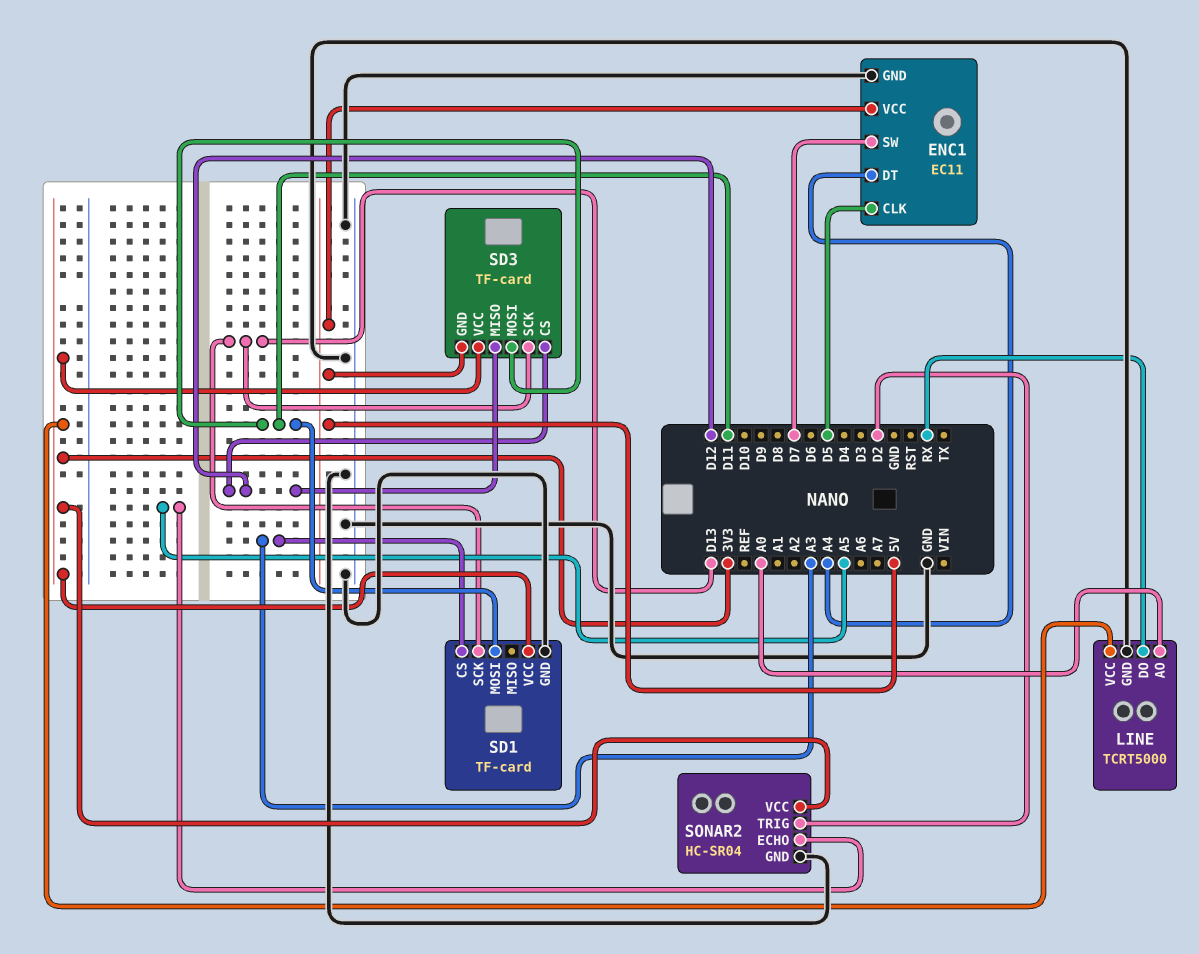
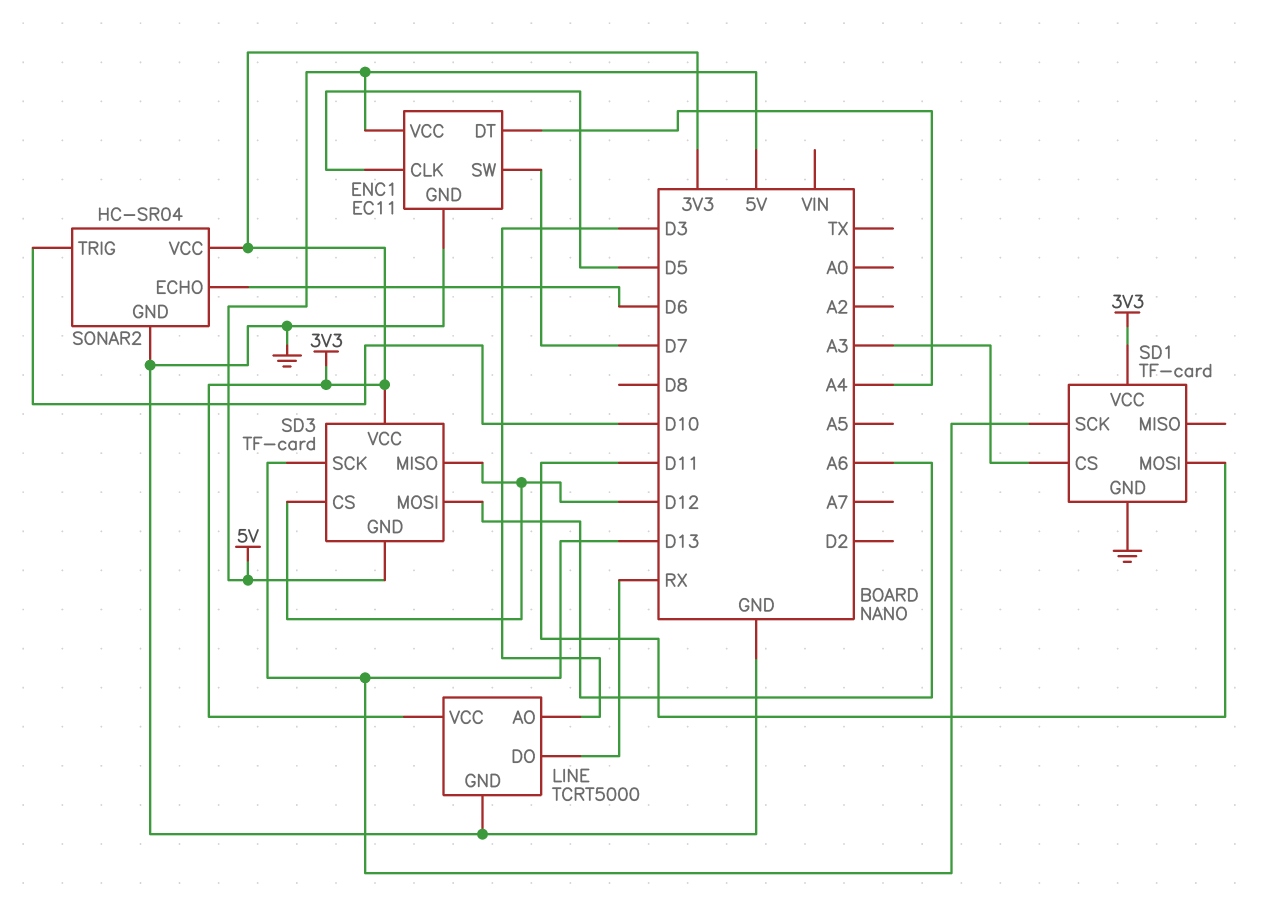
LINE pin AO: A0 -> D3
SD3 pin MOSI: D11 -> A6
SONAR2 pin ECHO: A5 -> D6
SONAR2 pin TRIG: D2 -> D10

